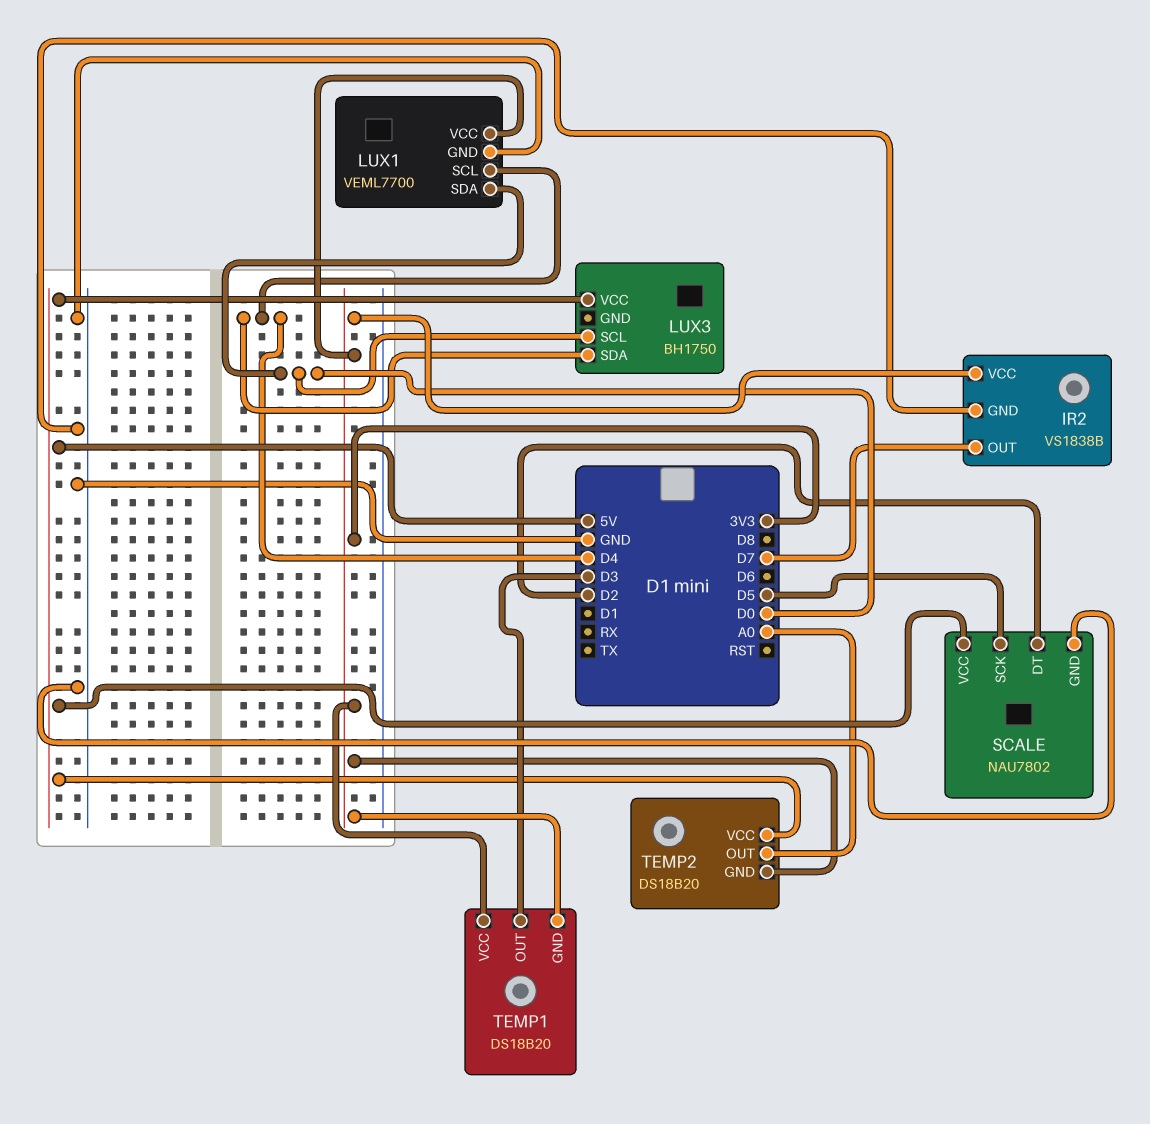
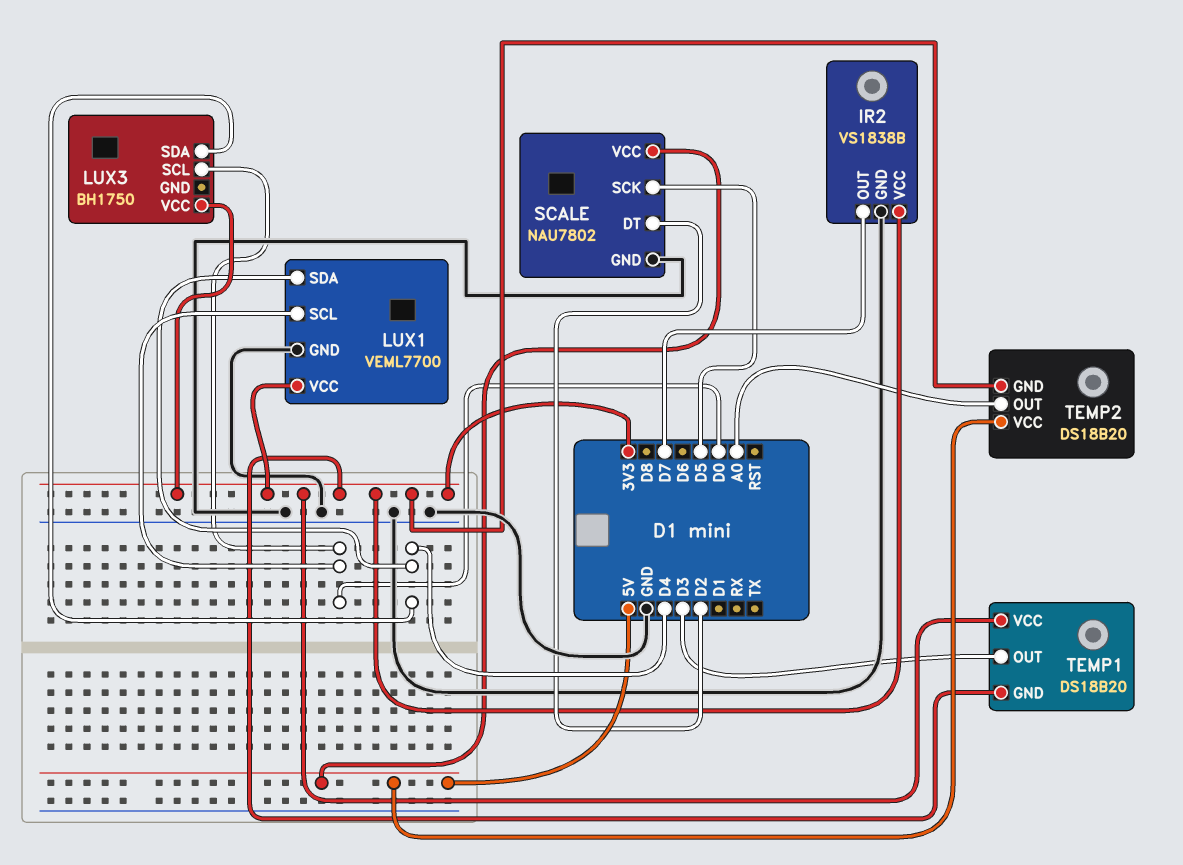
LUX1 pin SCL: D4 -> D0
LUX1 pin SDA: D0 -> D4
LUX3 pin VCC: 5V -> 3V3

